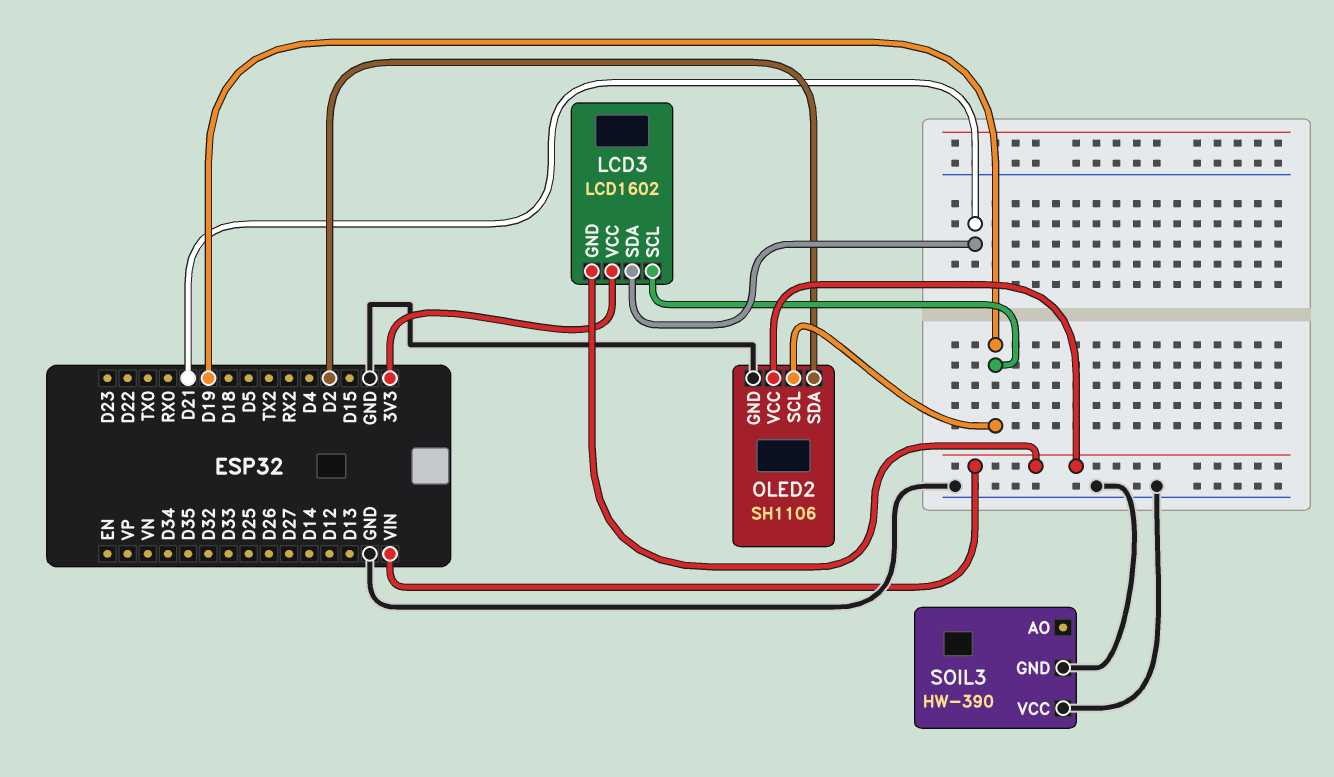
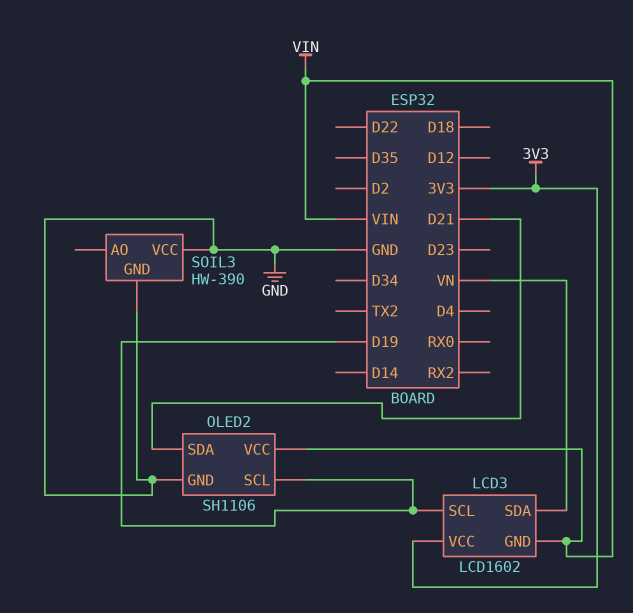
LCD3 pin SDA: D21 -> VN
OLED2 pin SDA: D2 -> D21

